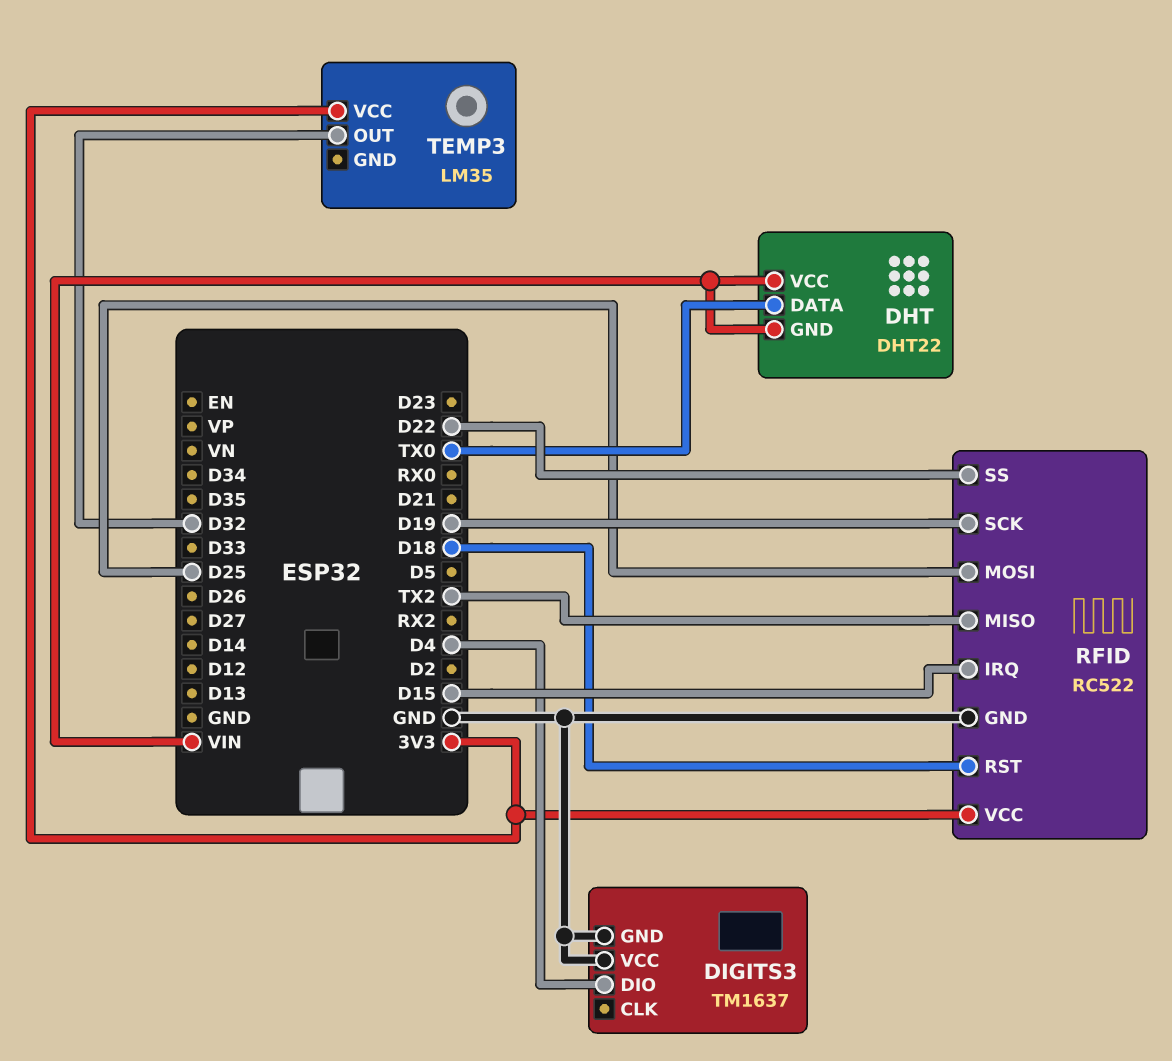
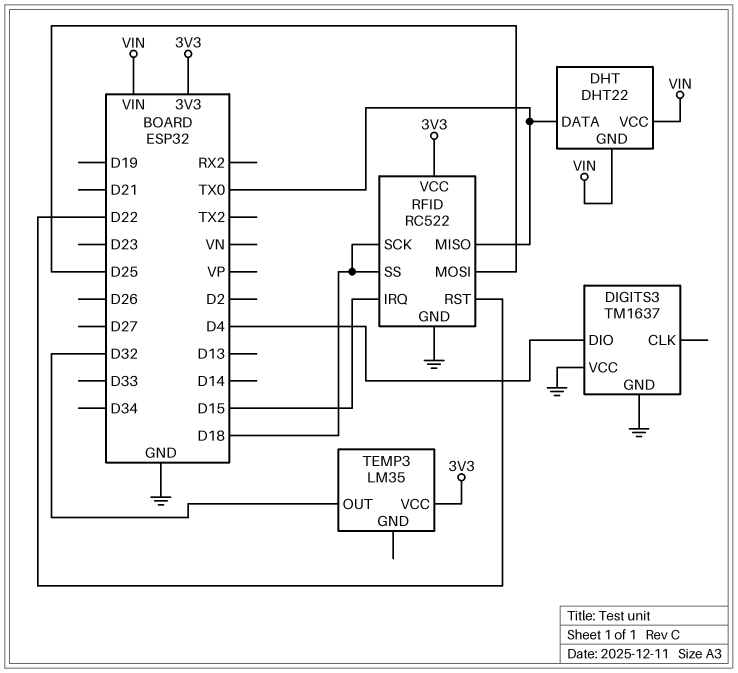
RFID pin MISO: TX2 -> TX0
RFID pin RST: D18 -> D22
RFID pin SCK: D19 -> D18
RFID pin SS: D22 -> D18

